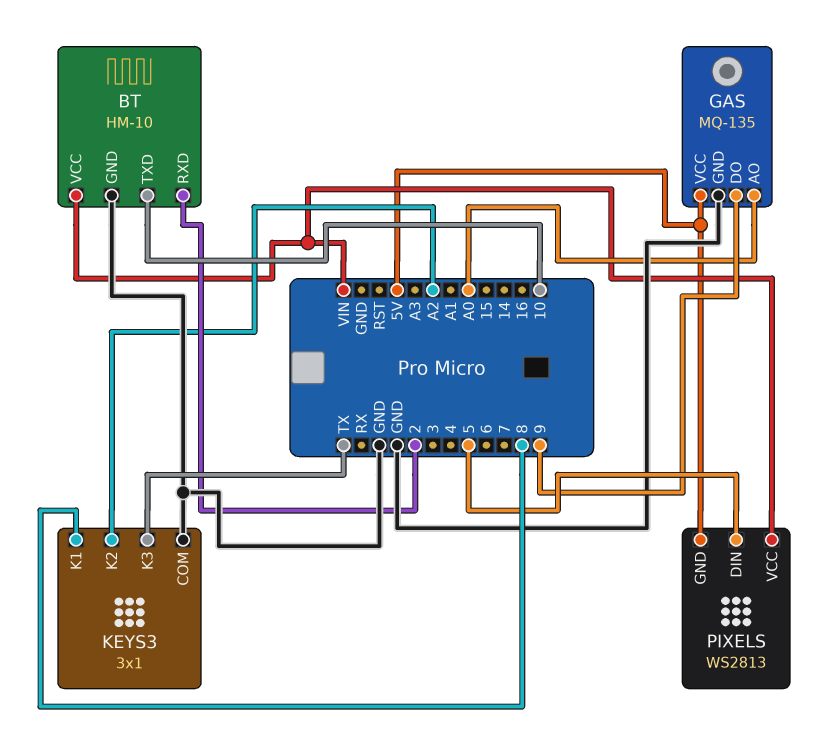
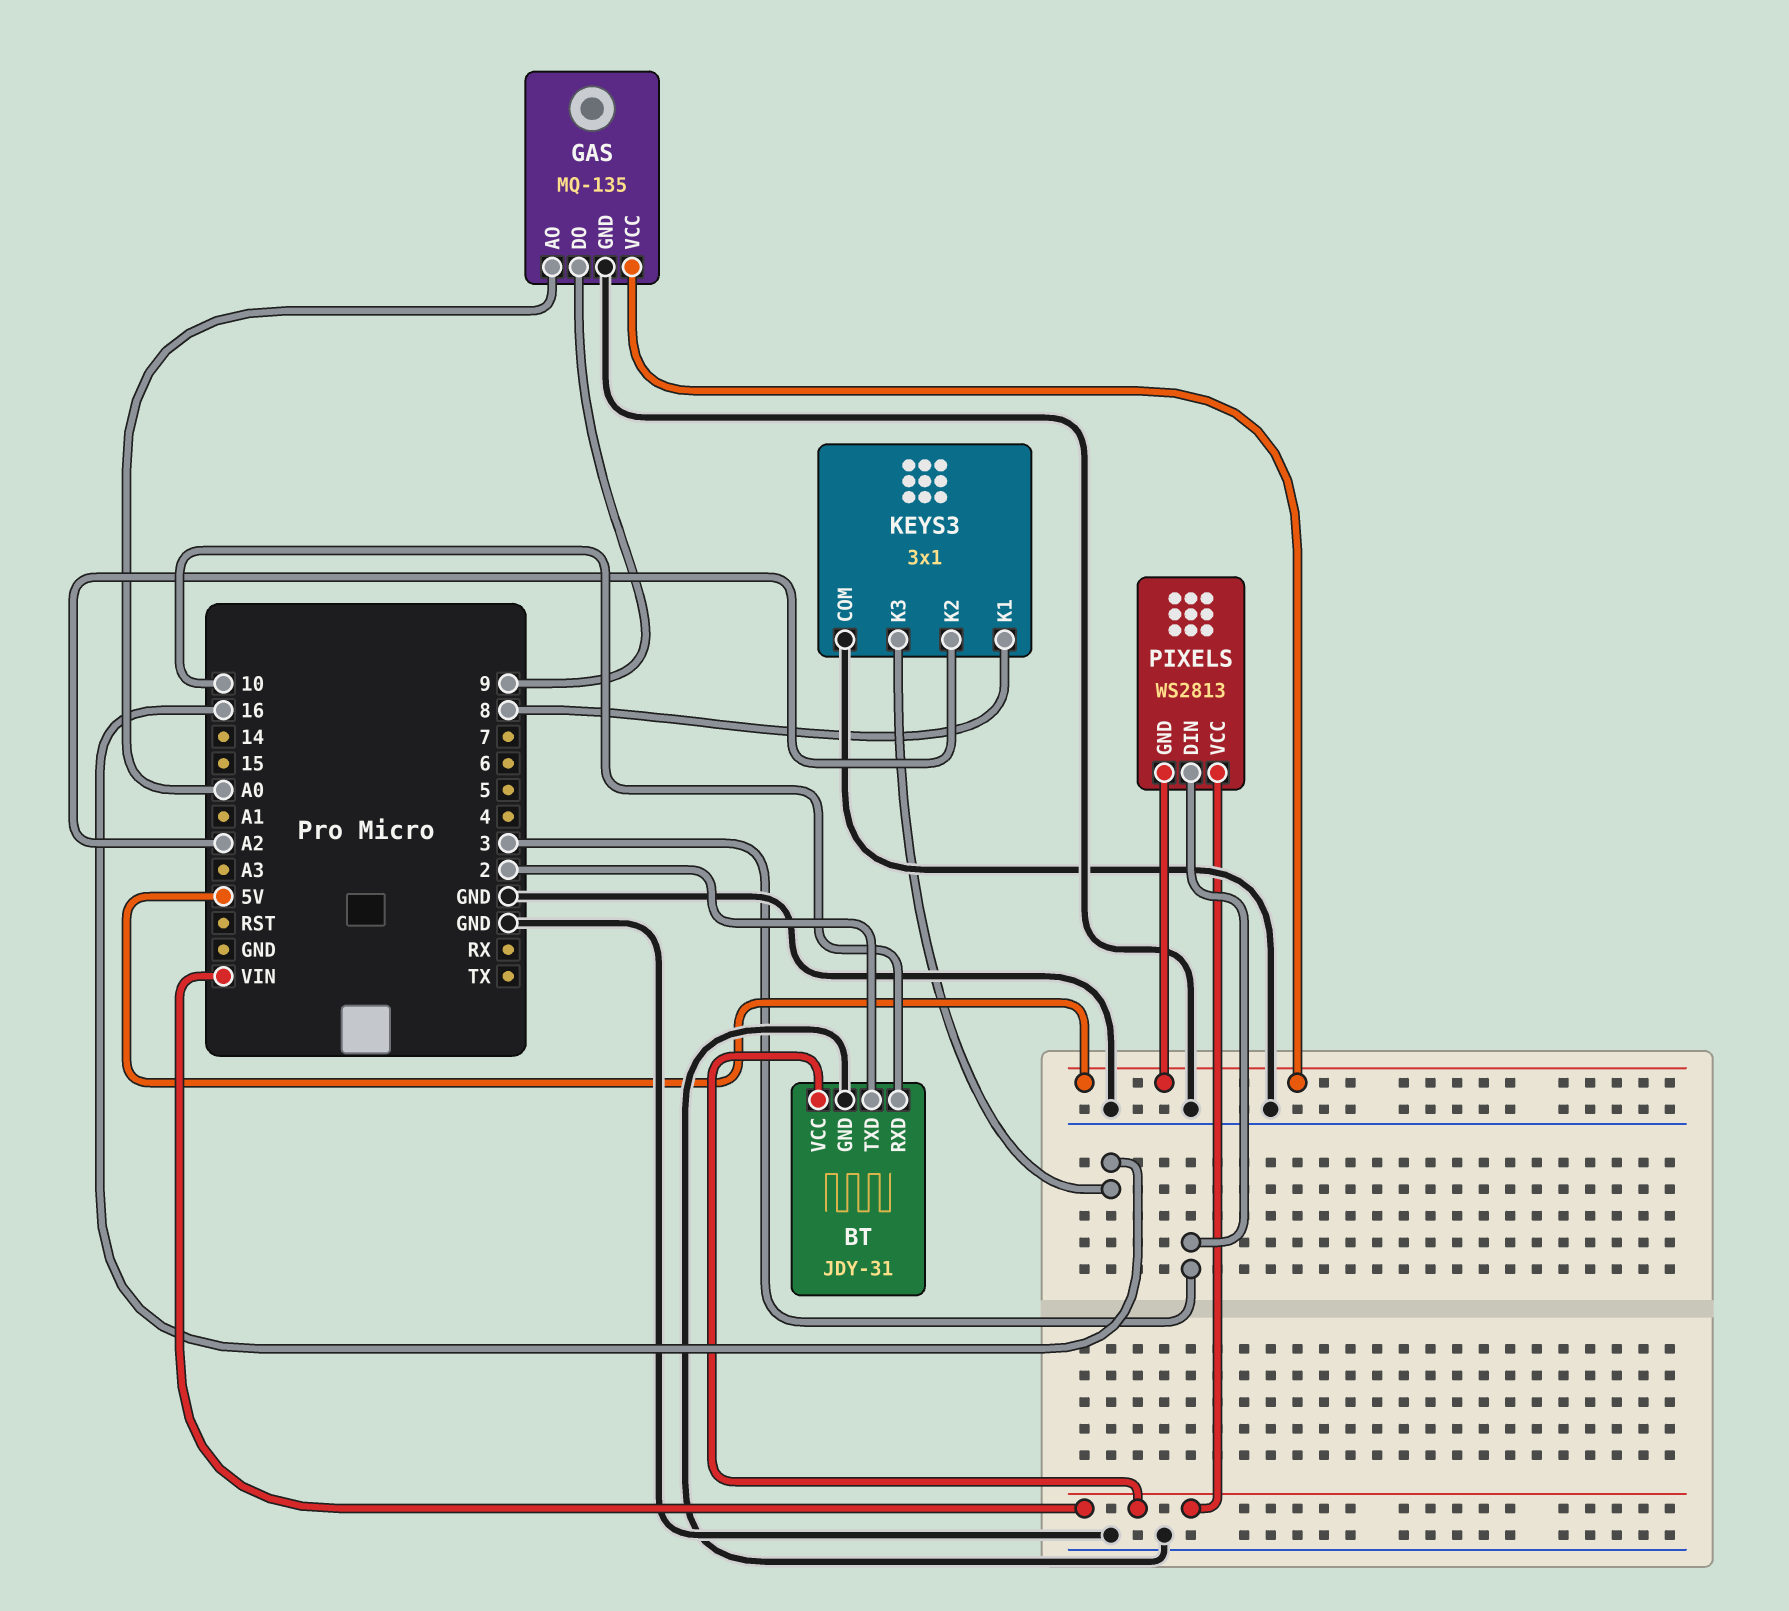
BT: HM-10 -> JDY-31
BT pin RXD: 2 -> 10
BT pin TXD: 10 -> 2
KEYS3 pin K3: TX -> 16
PIXELS pin DIN: 5 -> 3

